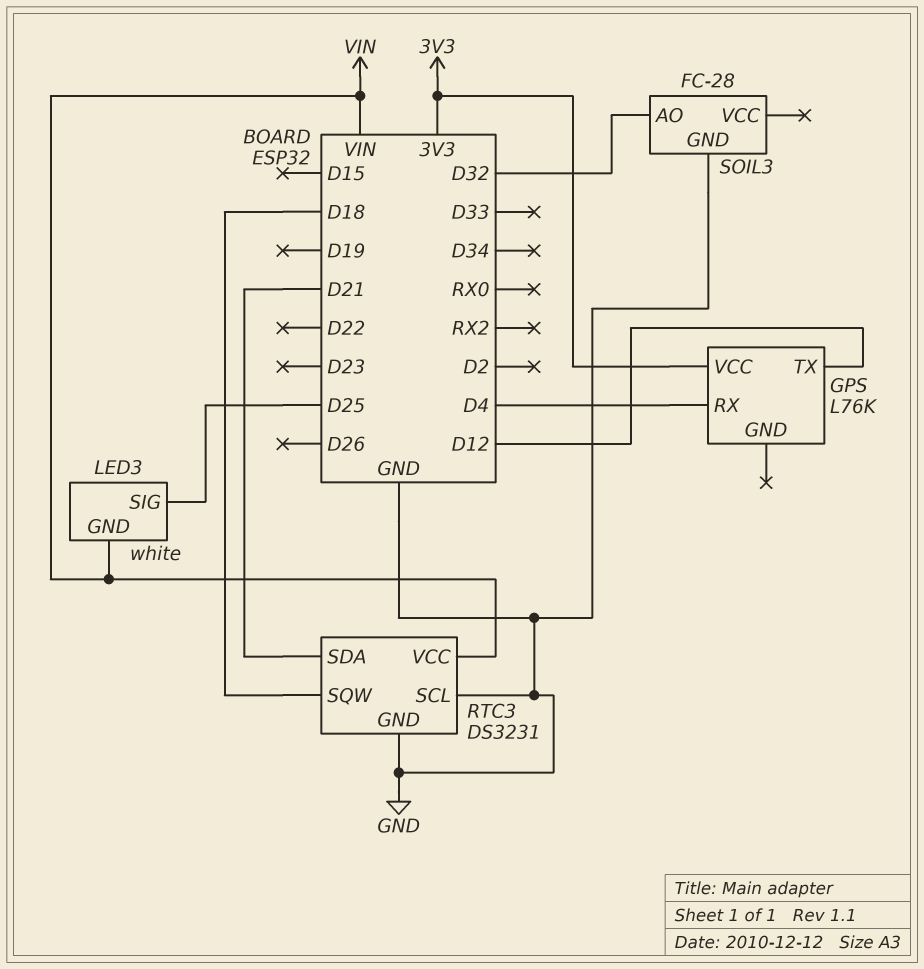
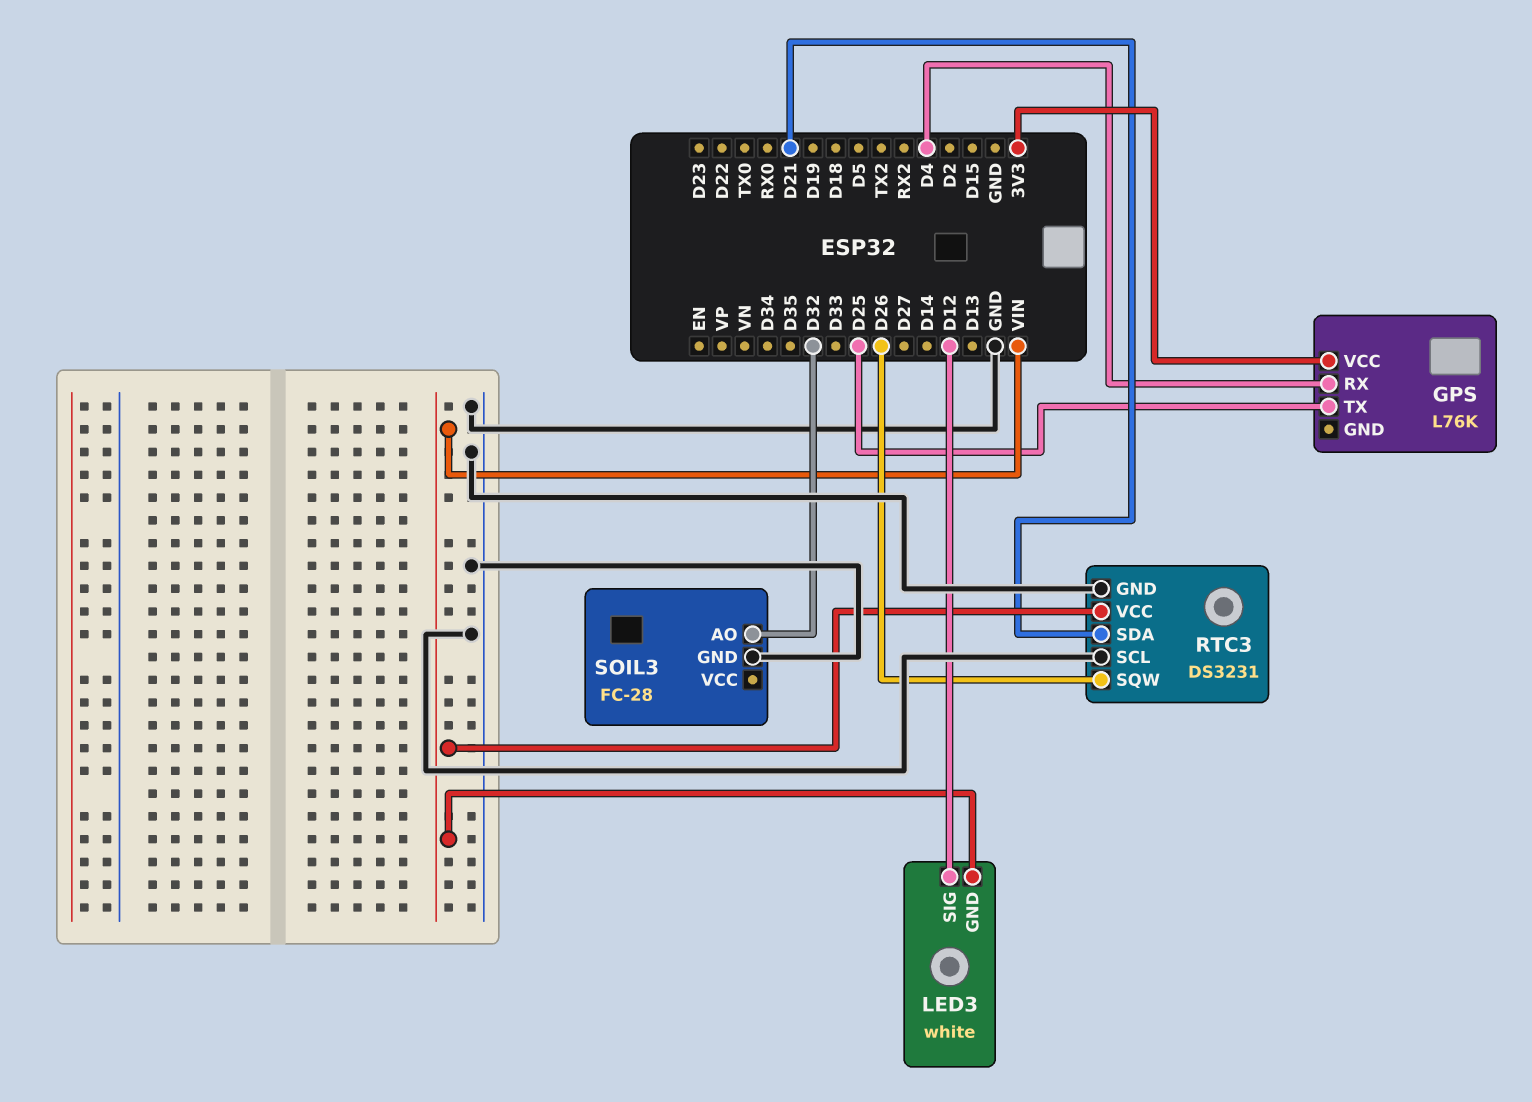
GPS pin TX: D12 -> D25
LED3 pin SIG: D25 -> D12
RTC3 pin SQW: D18 -> D26

